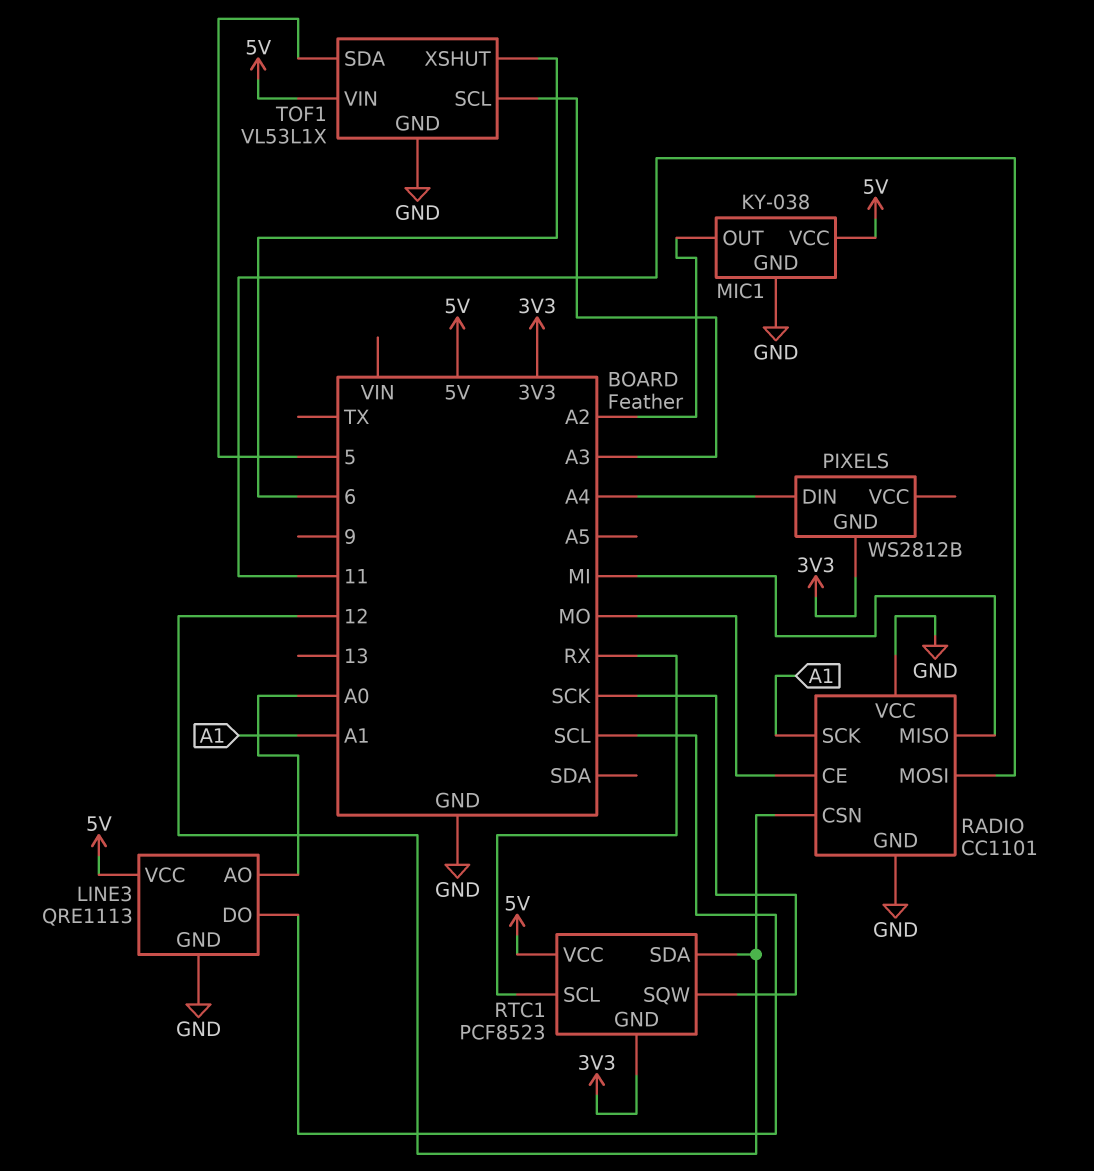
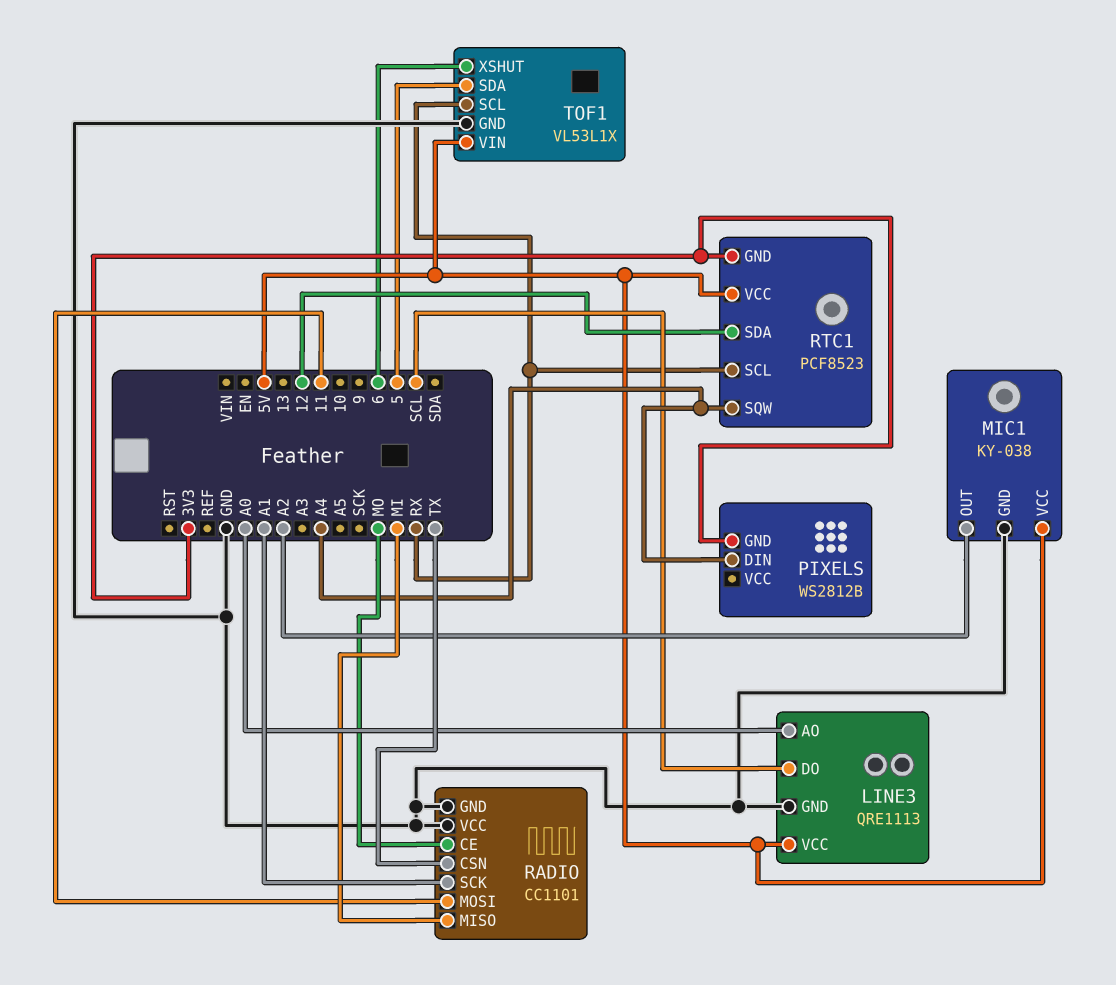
RADIO pin CSN: 12 -> TX
RTC1 pin SQW: SCK -> A4
TOF1 pin SCL: A3 -> RX

